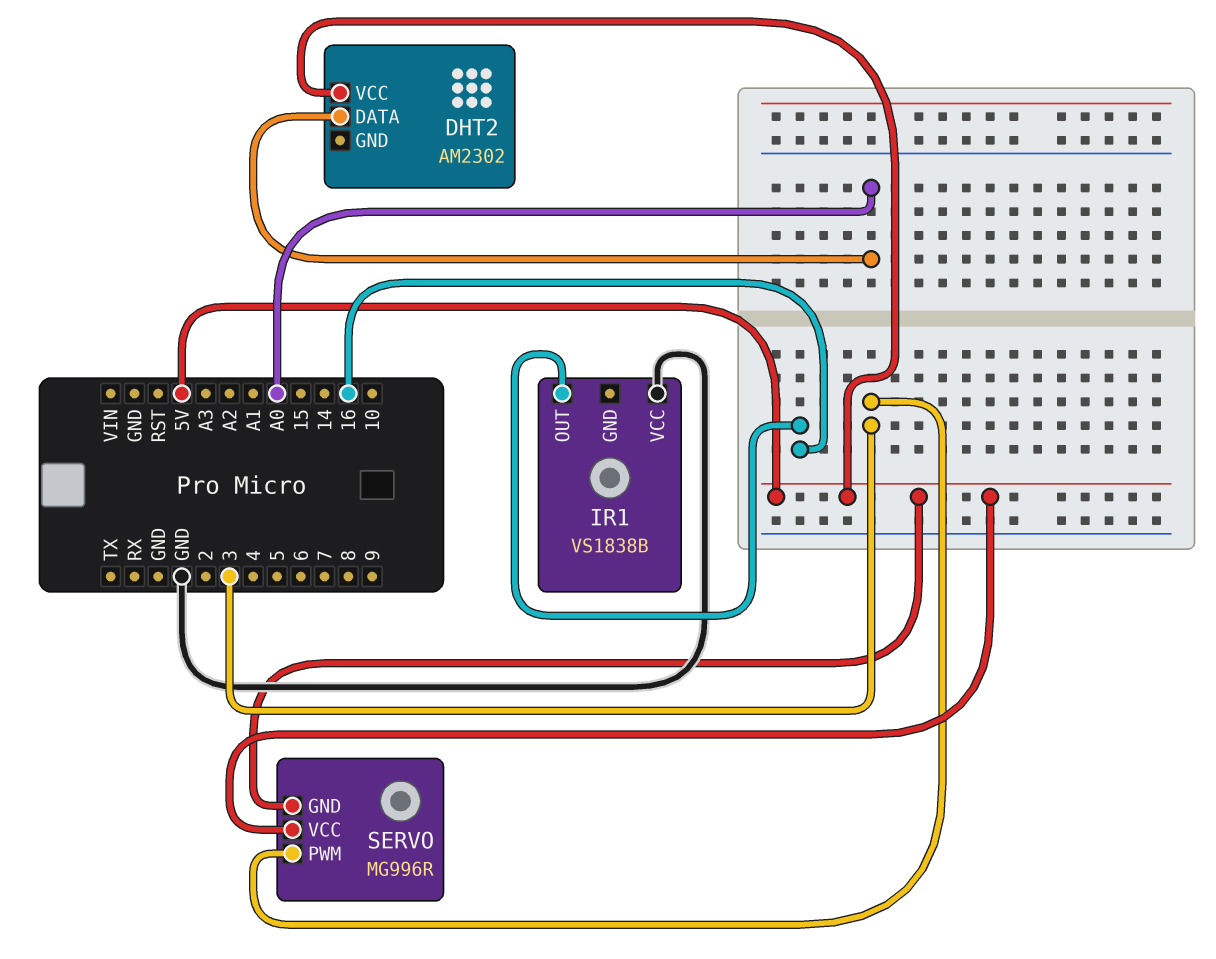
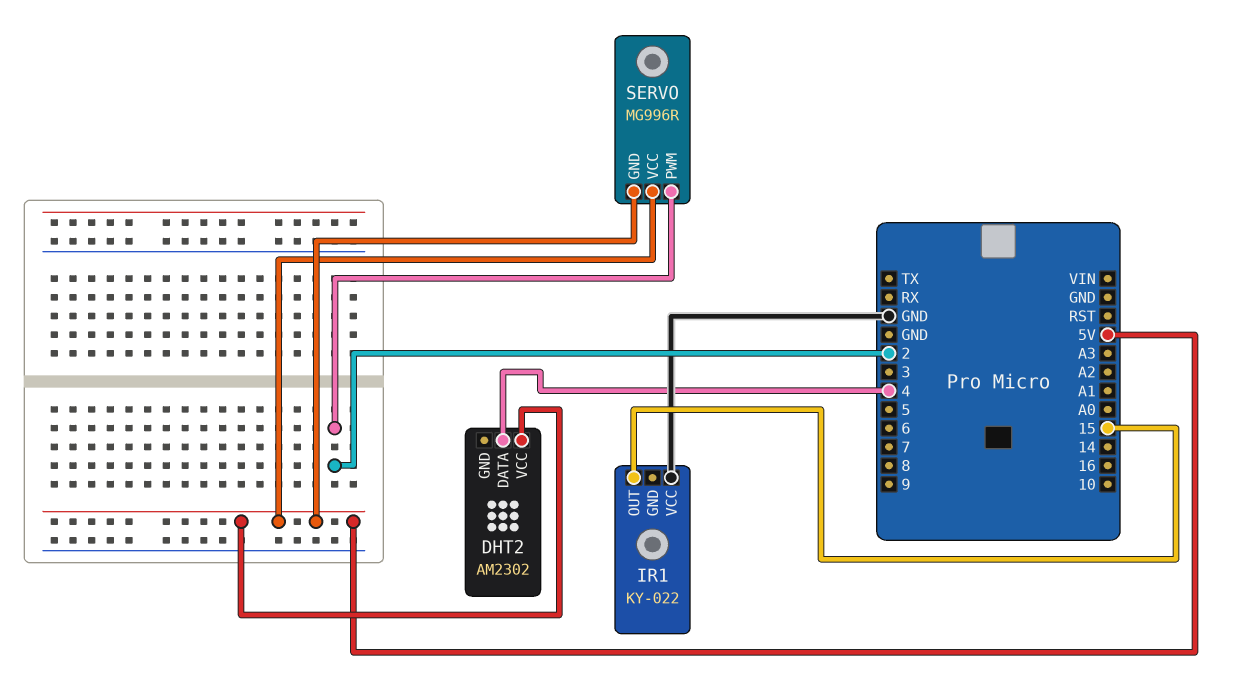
DHT2 pin DATA: A0 -> 4
IR1: VS1838B -> KY-022
IR1 pin OUT: 16 -> 15
SERVO pin PWM: 3 -> 2

